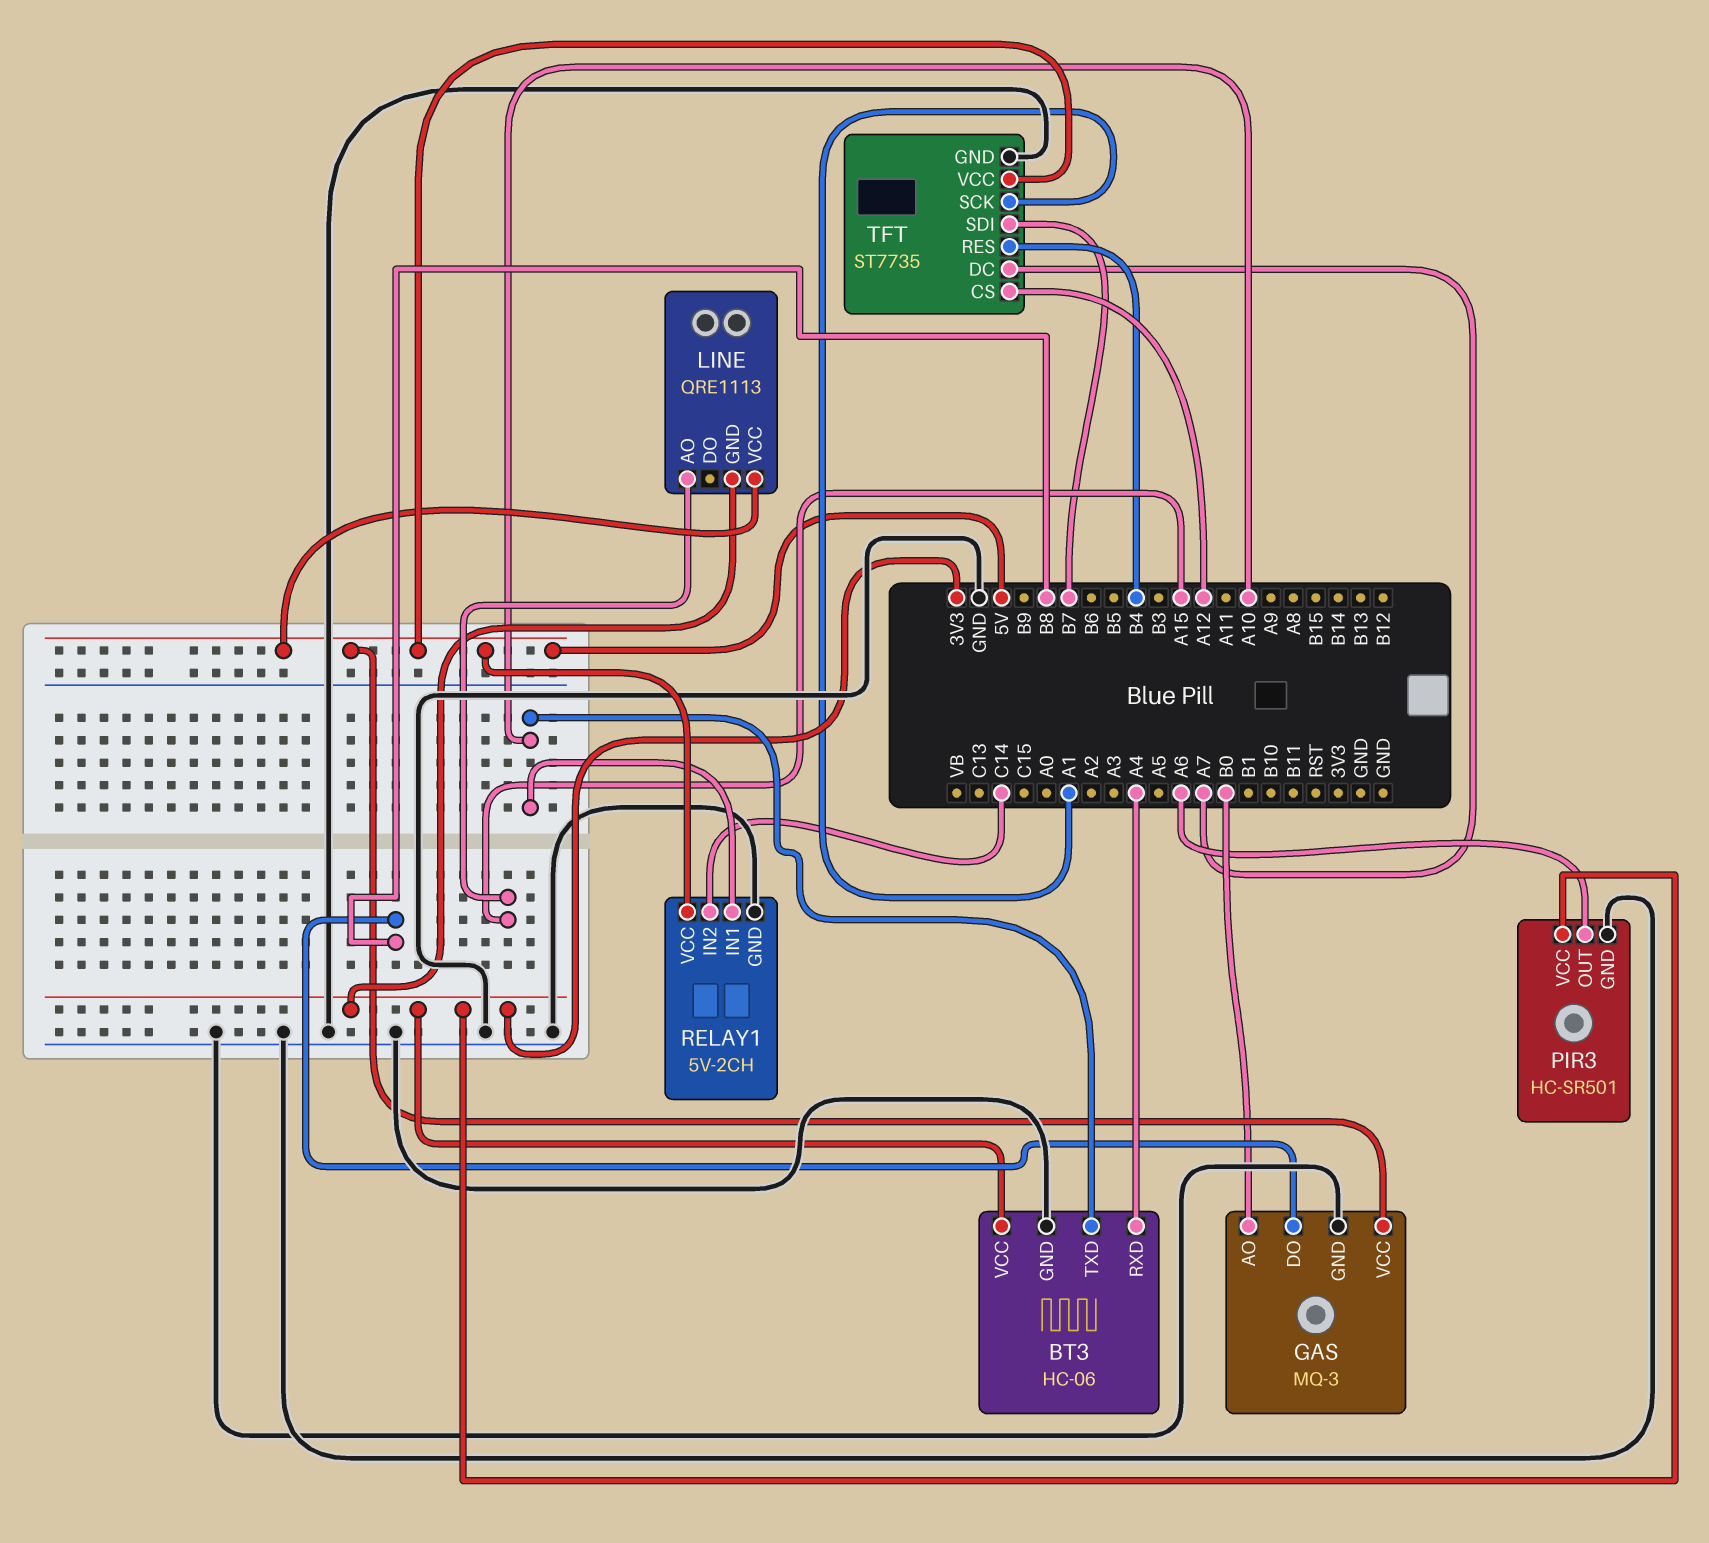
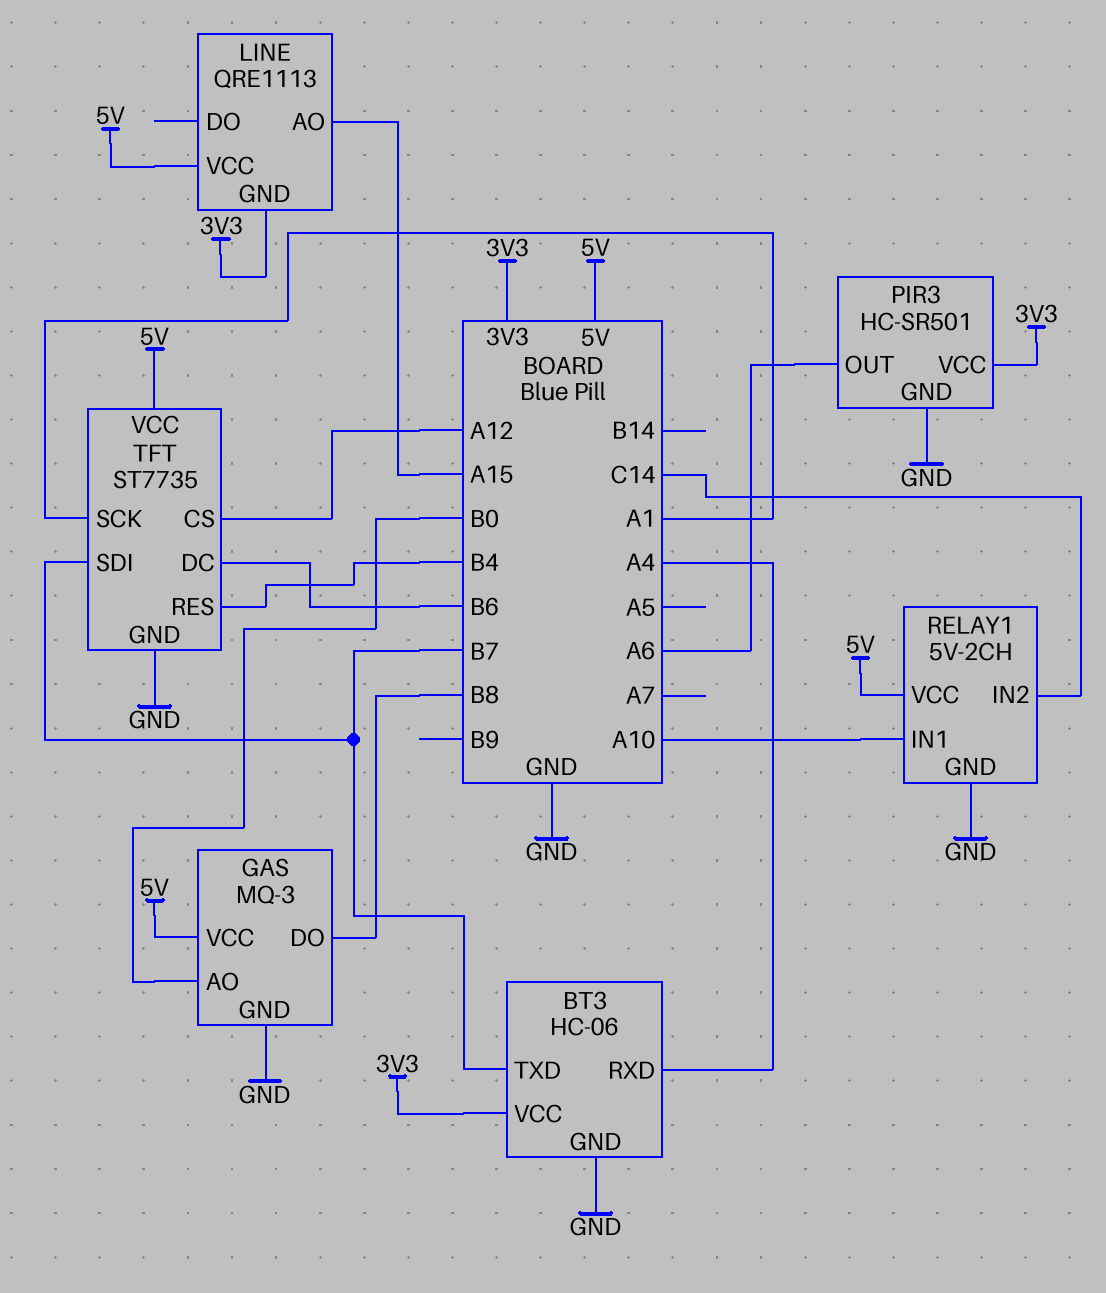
BT3 pin TXD: A10 -> B7
TFT pin DC: A7 -> B6

